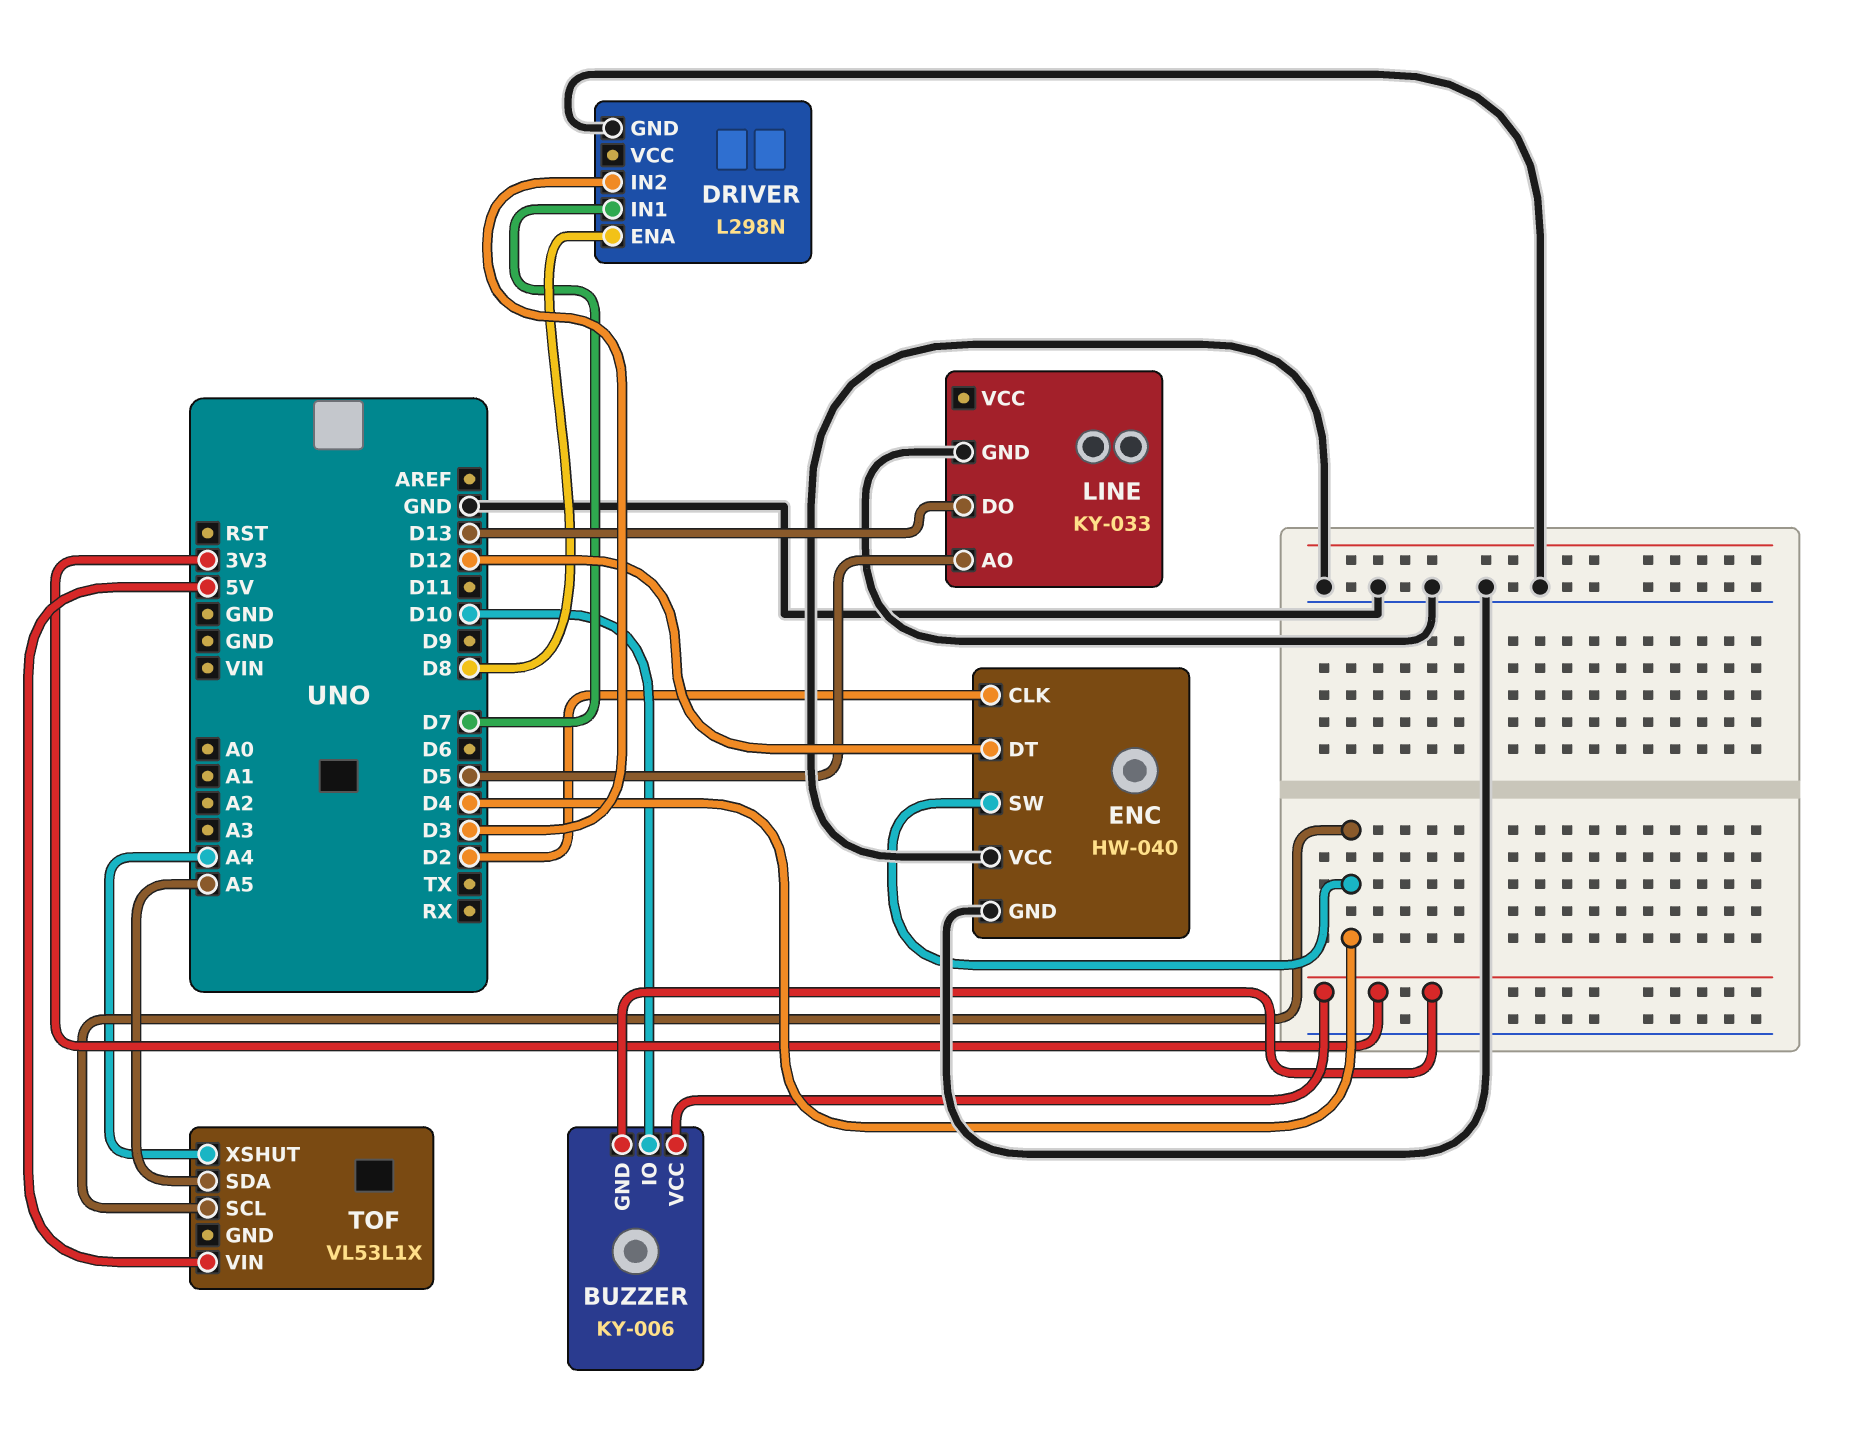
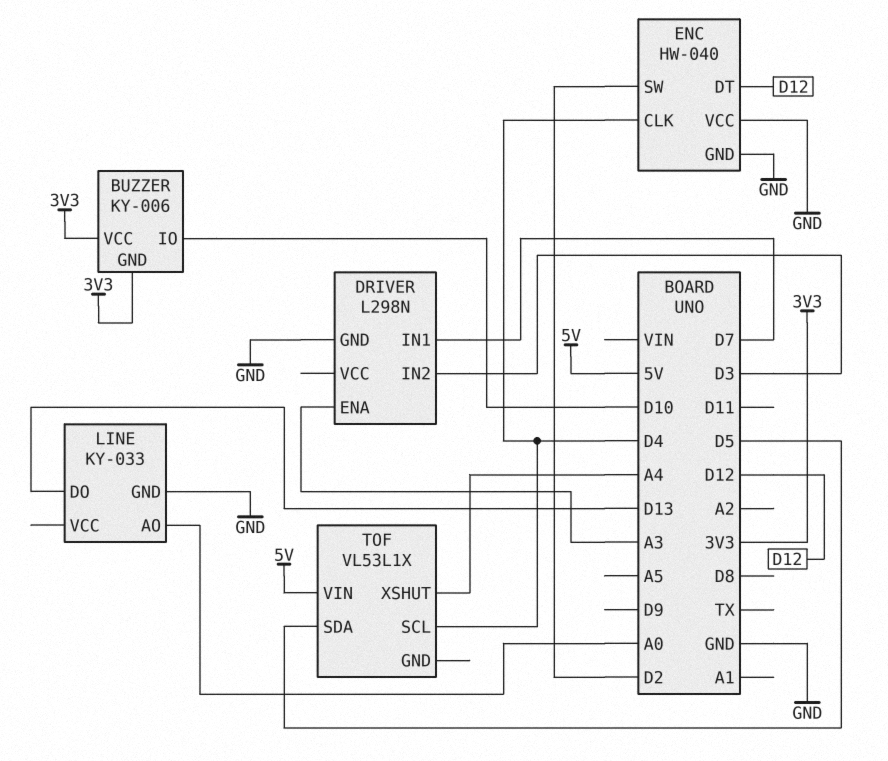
DRIVER pin ENA: D8 -> A3
ENC pin CLK: D2 -> D4
ENC pin SW: D4 -> D2
LINE pin AO: D5 -> A0
TOF pin SDA: A5 -> D5

